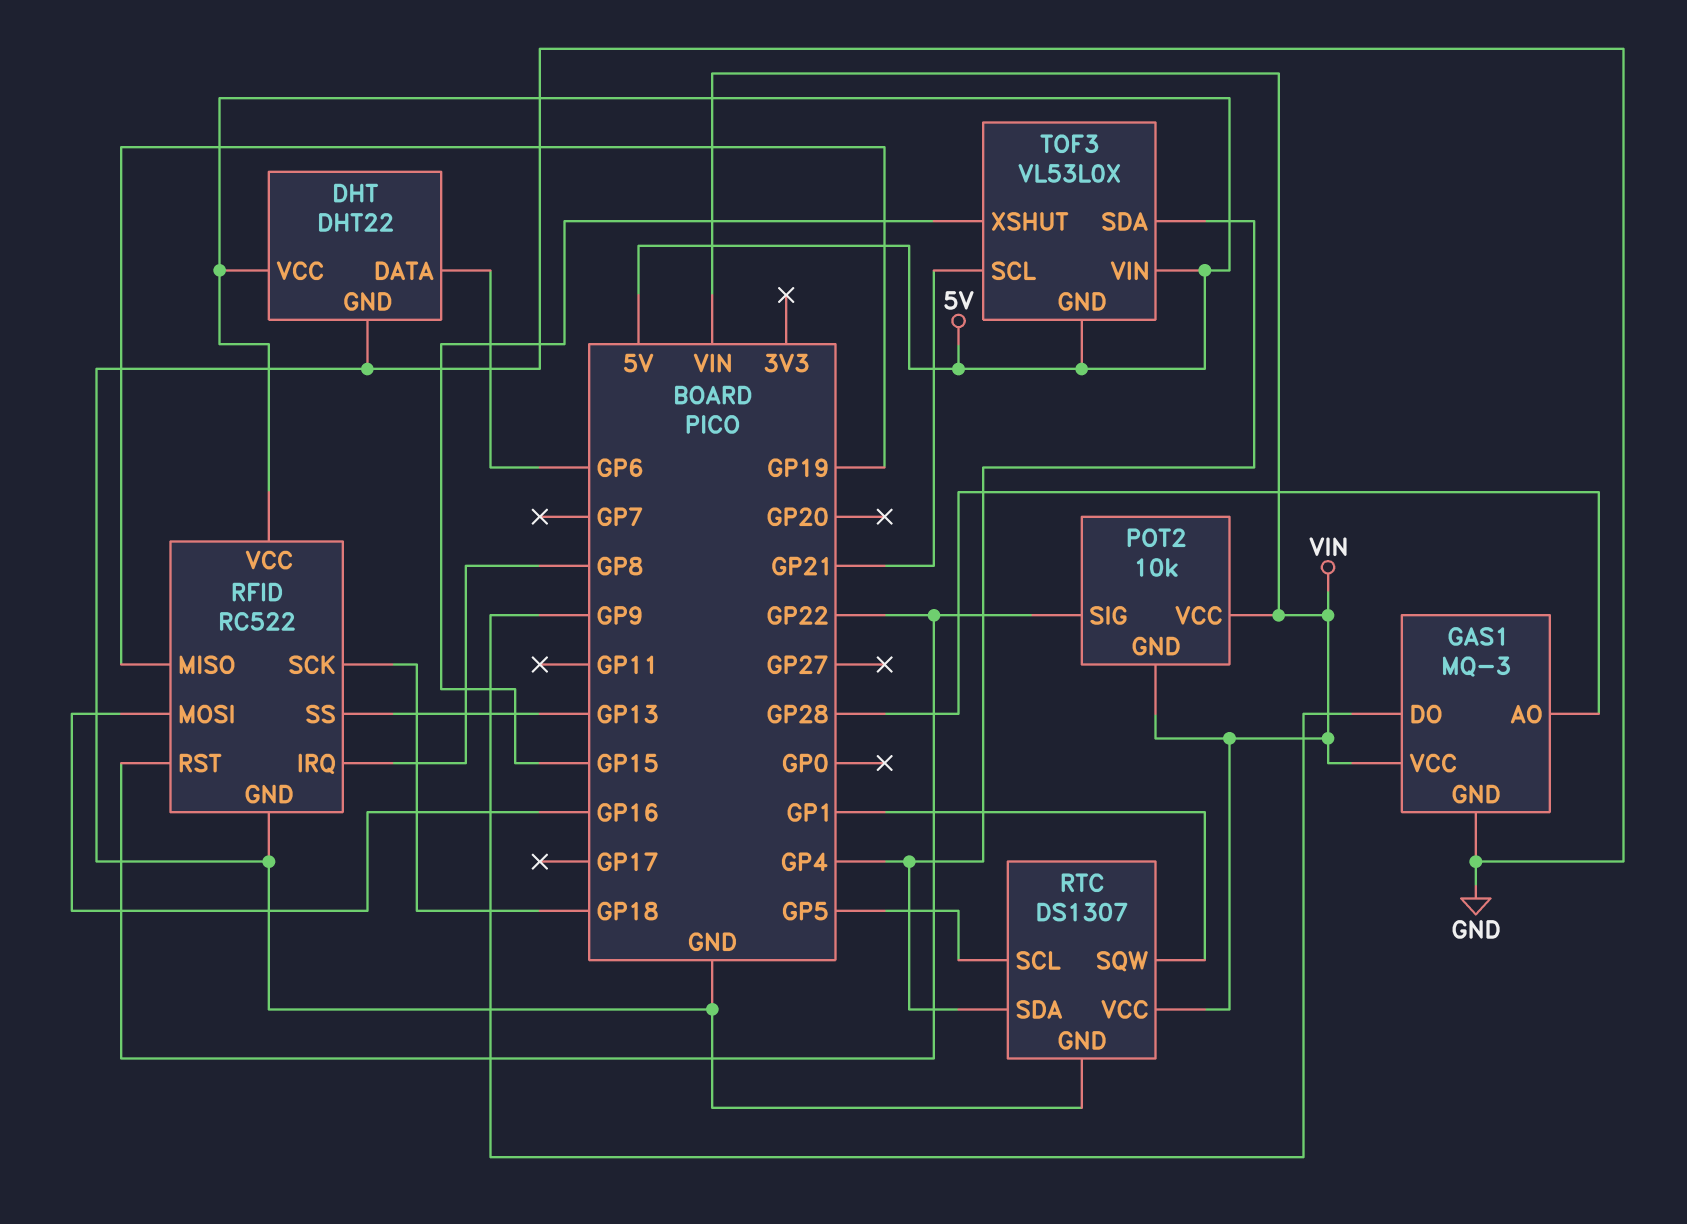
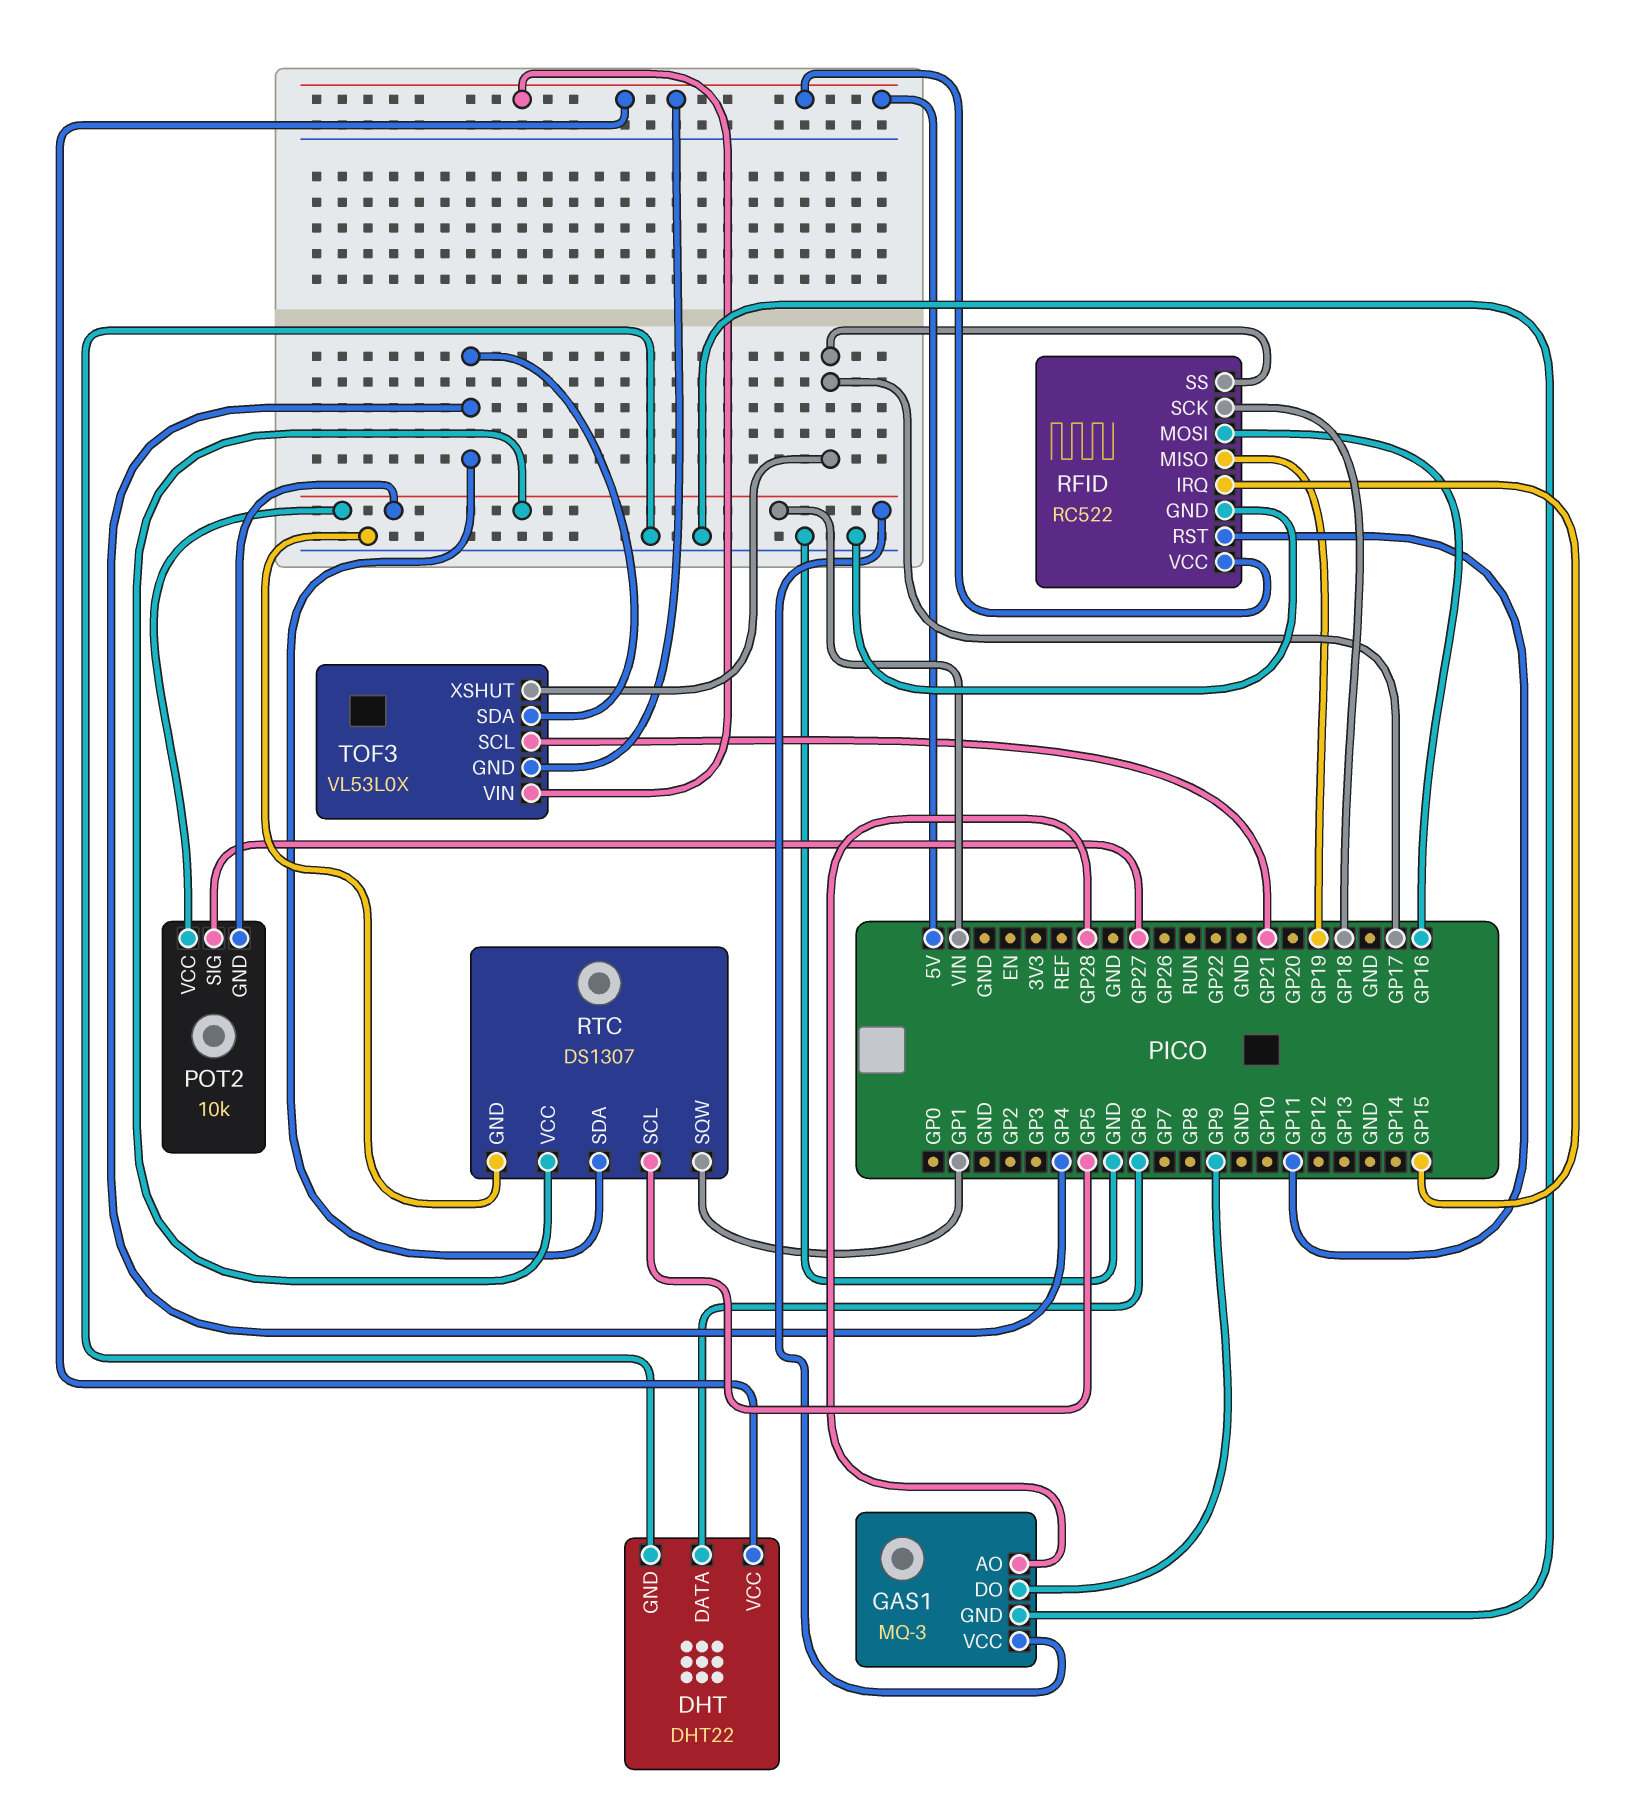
POT2 pin SIG: GP22 -> GP27
RFID pin IRQ: GP8 -> GP15
RFID pin RST: GP22 -> GP11
RFID pin SS: GP13 -> GP17
TOF3 pin XSHUT: GP15 -> GP17

